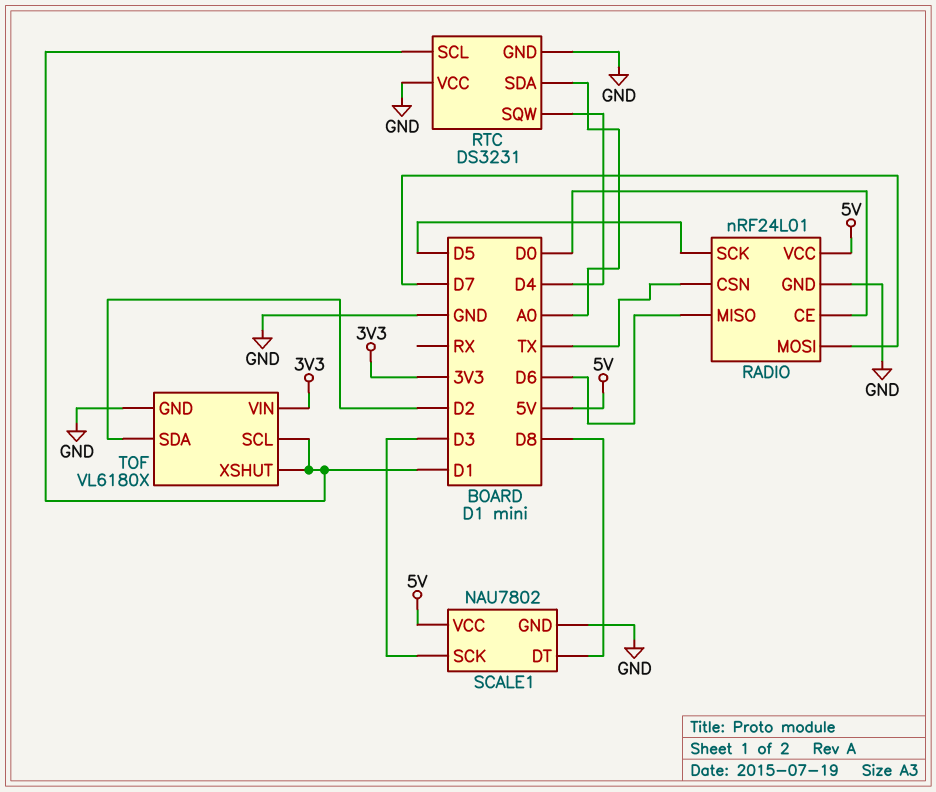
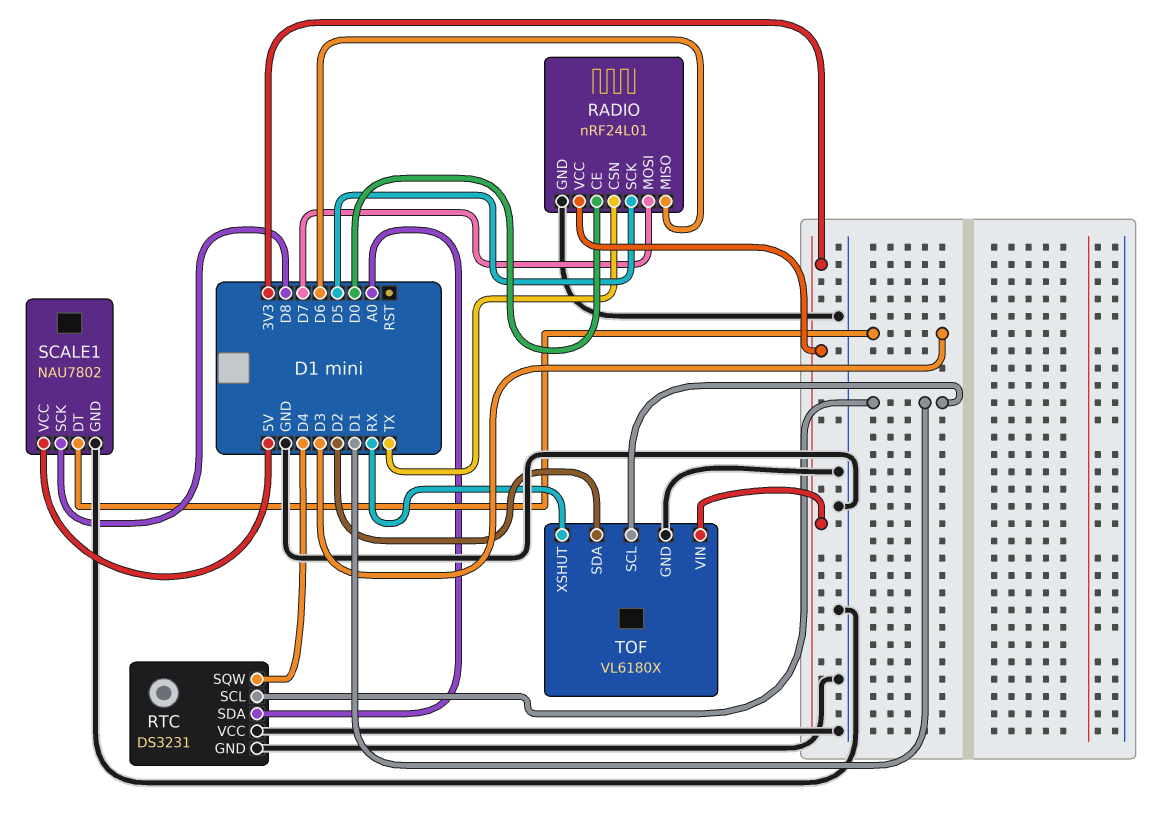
RADIO pin VCC: 5V -> 3V3
SCALE1 pin DT: D8 -> D3
SCALE1 pin SCK: D3 -> D8
TOF pin XSHUT: D1 -> RX

